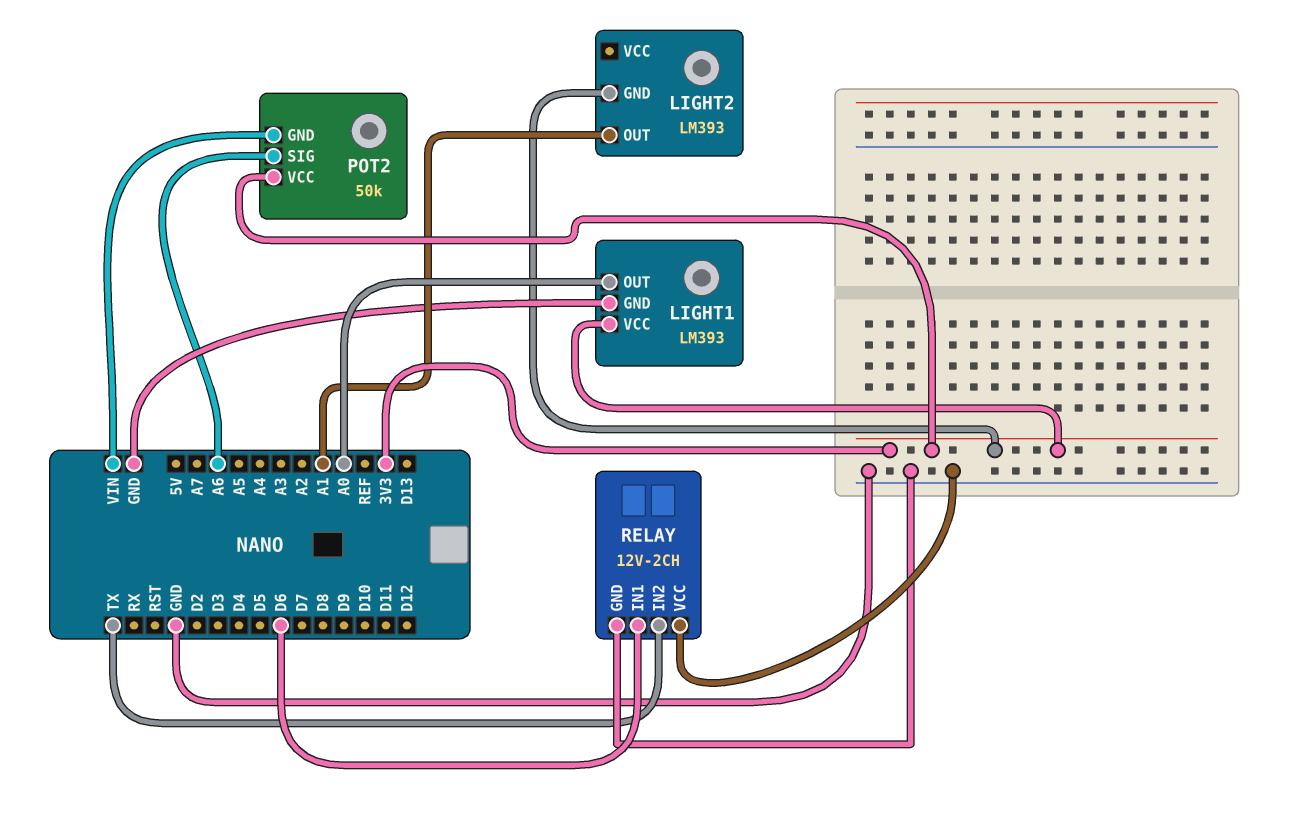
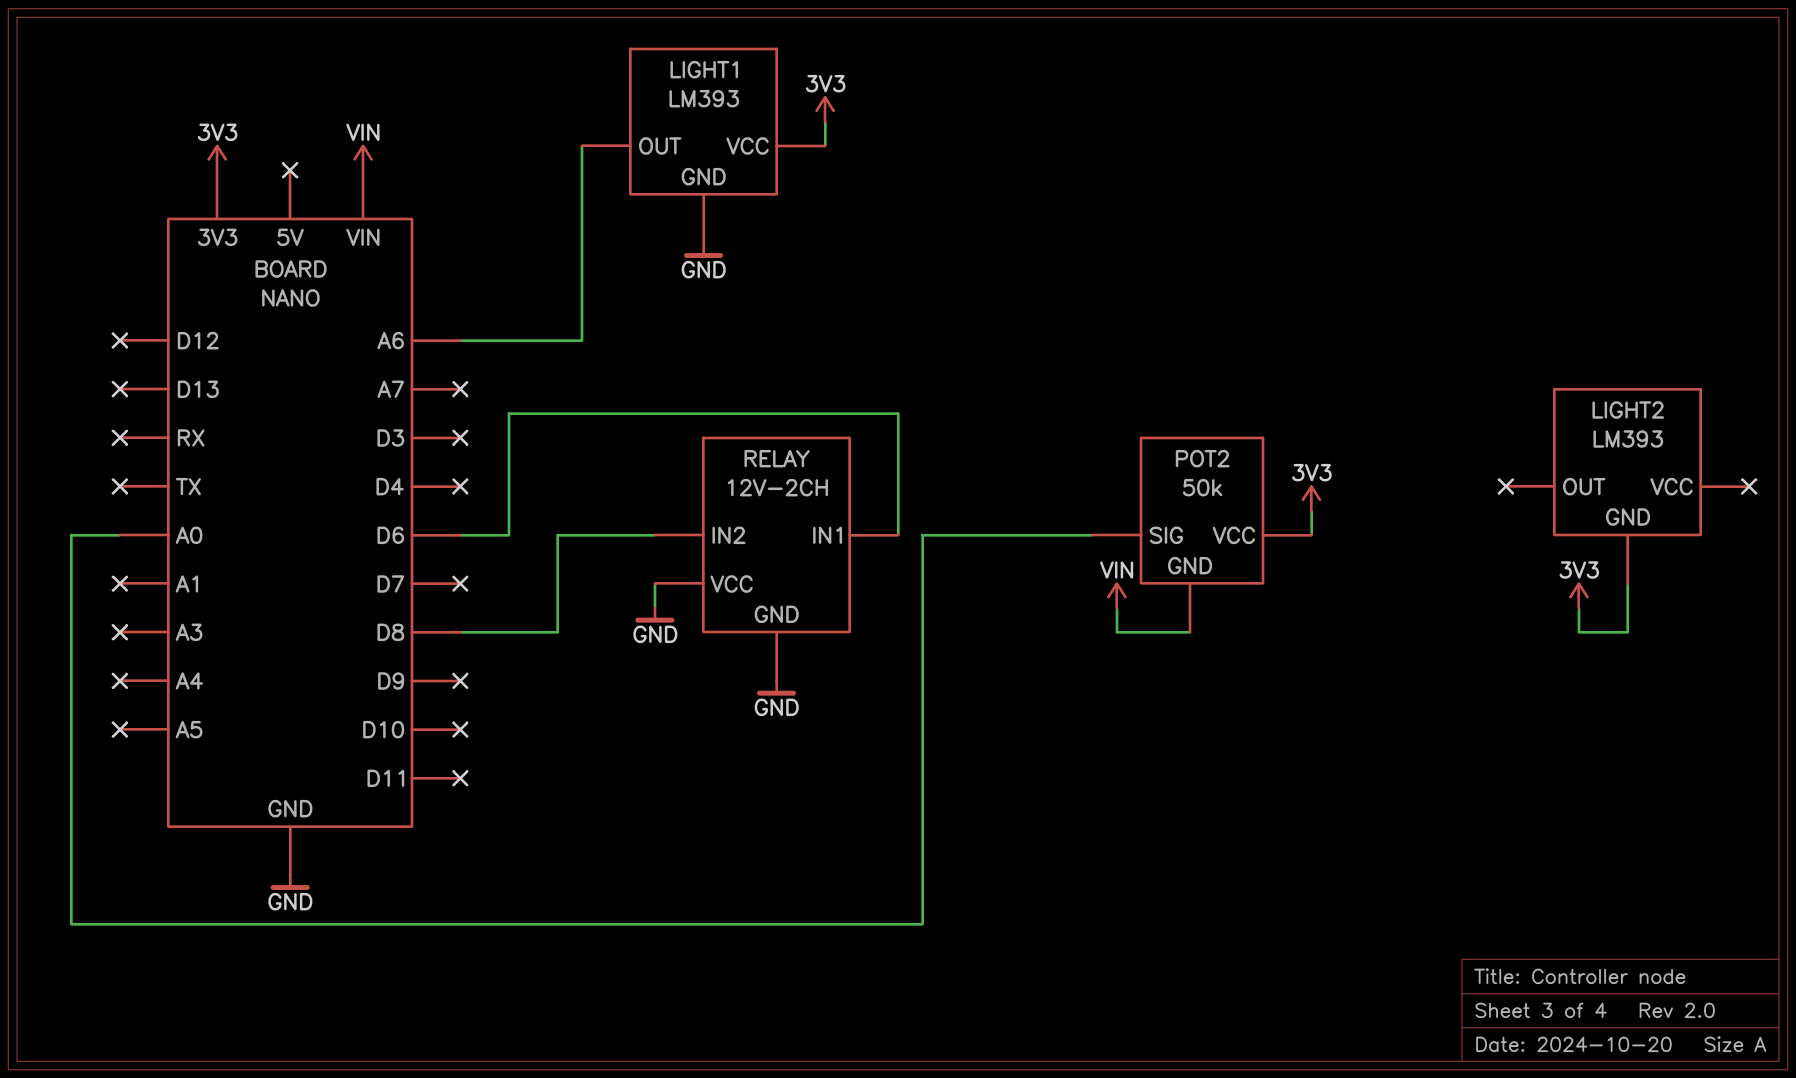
LIGHT1 pin OUT: A0 -> A6
LIGHT2 pin OUT: A1 -> none
POT2 pin SIG: A6 -> A0
RELAY pin IN2: TX -> D8

